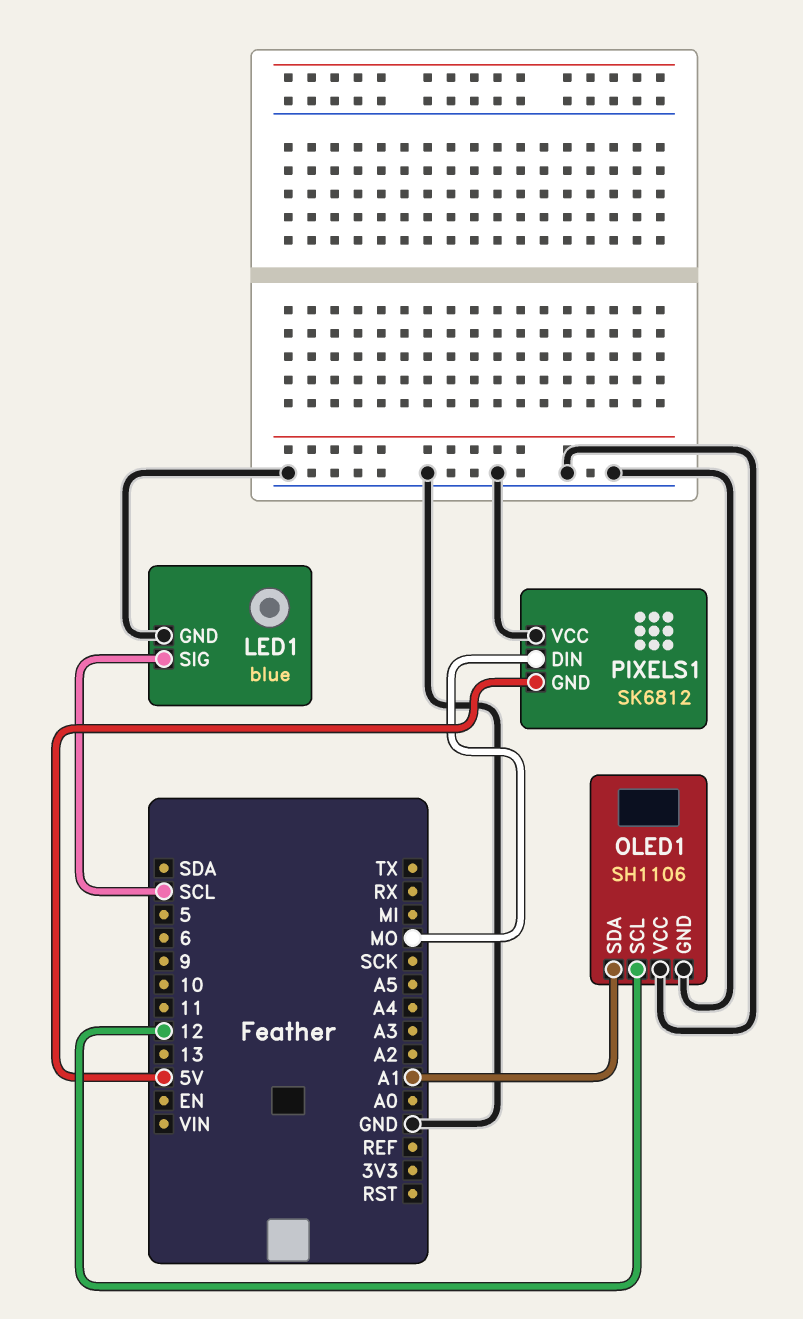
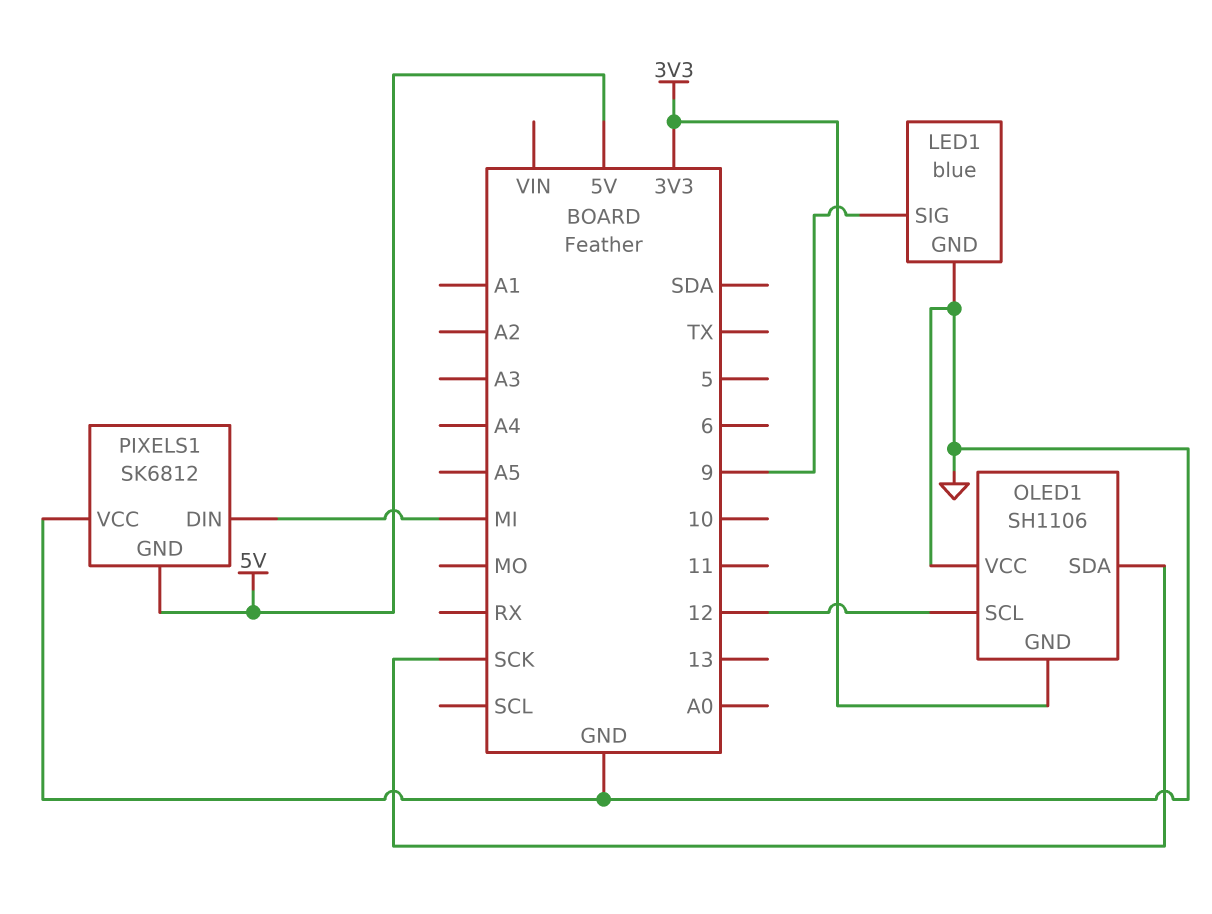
LED1 pin SIG: SCL -> 9
OLED1 pin GND: GND -> 3V3
OLED1 pin SDA: A1 -> SCK
PIXELS1 pin DIN: MO -> MI

